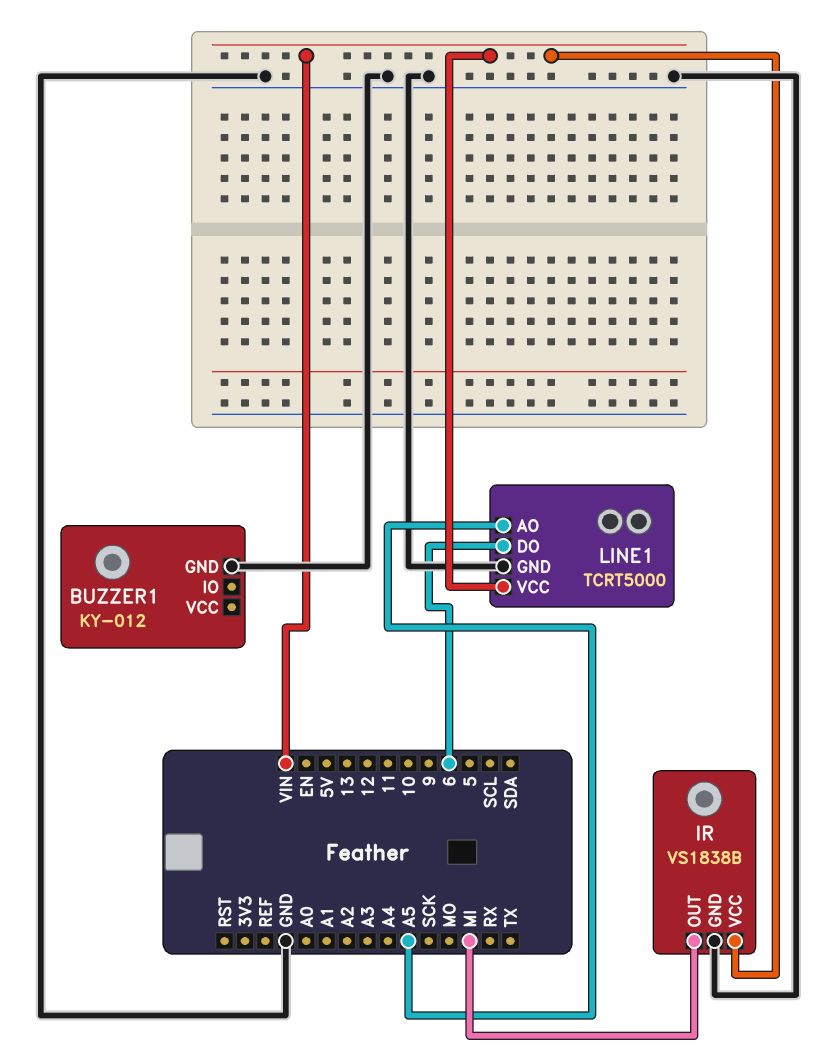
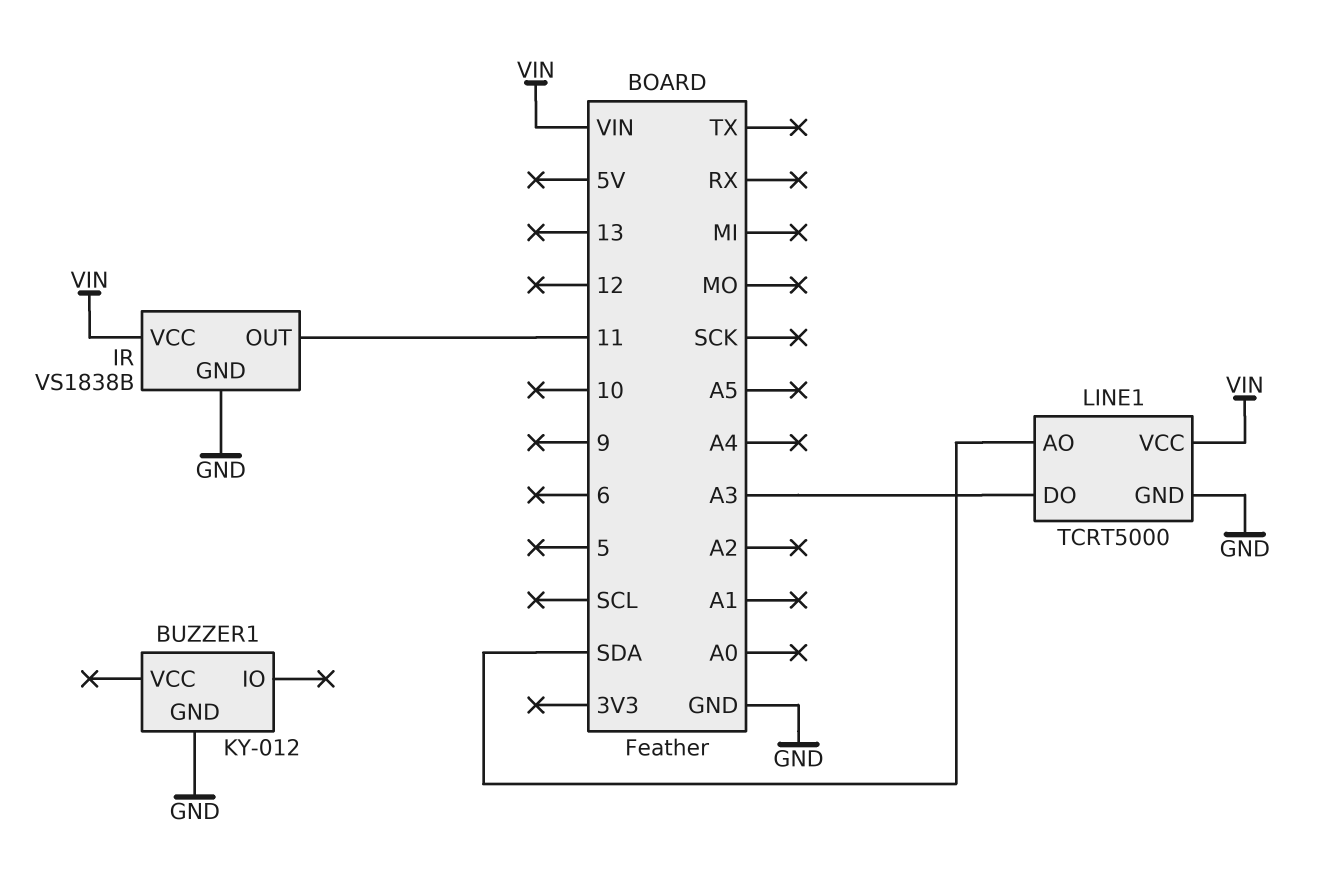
IR pin OUT: MI -> 11
LINE1 pin AO: A5 -> SDA
LINE1 pin DO: 6 -> A3

